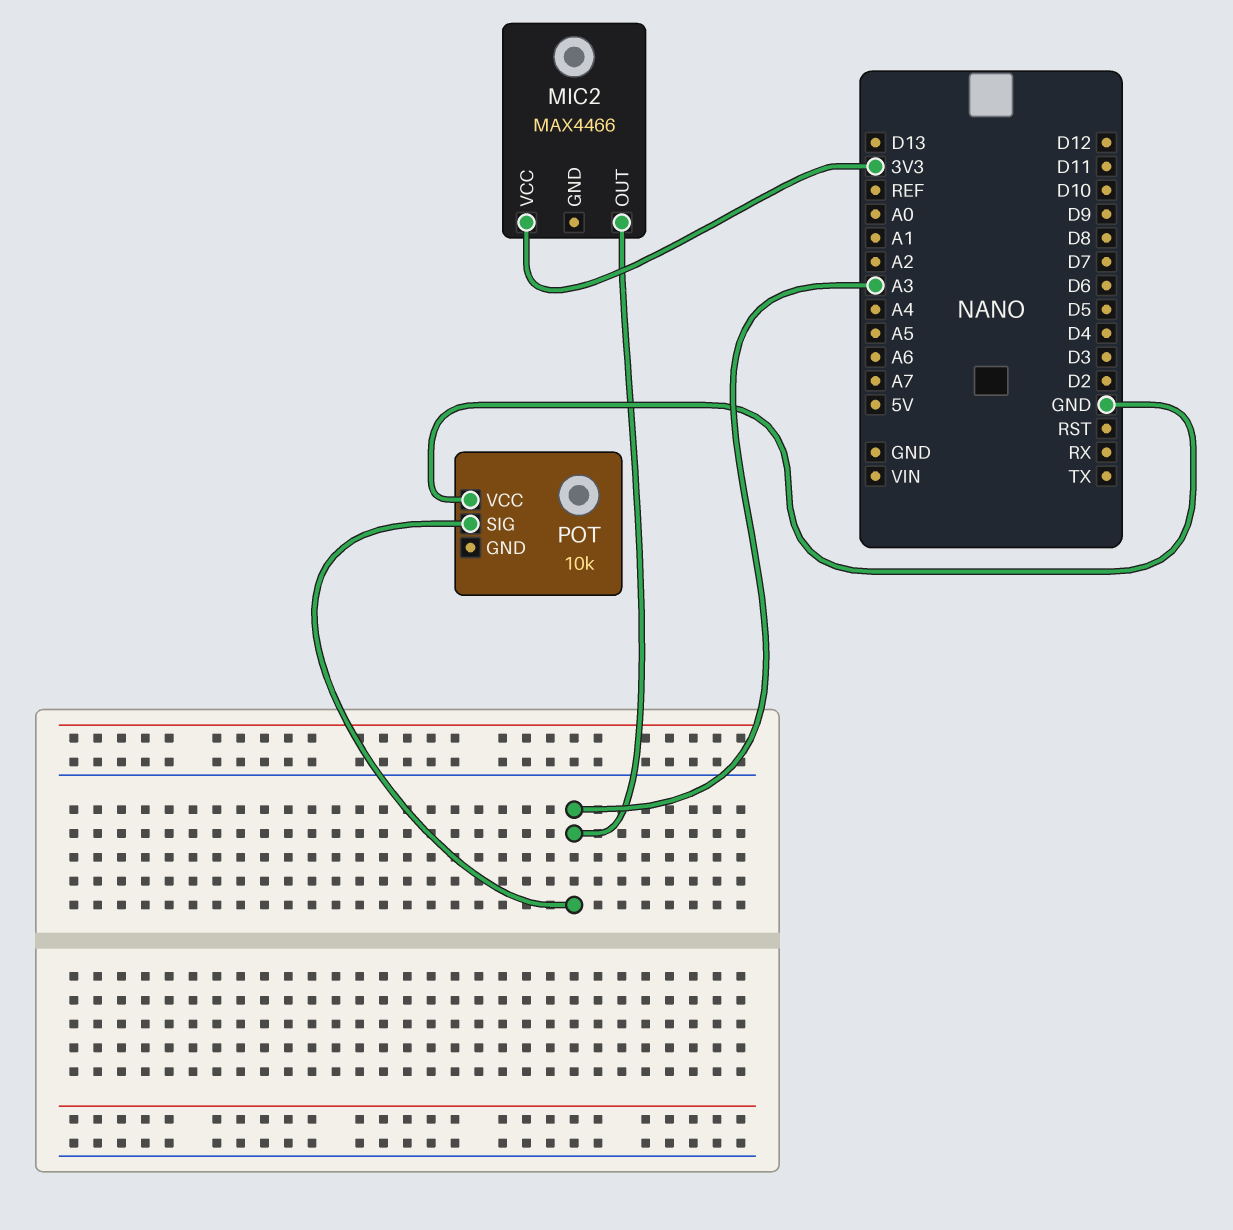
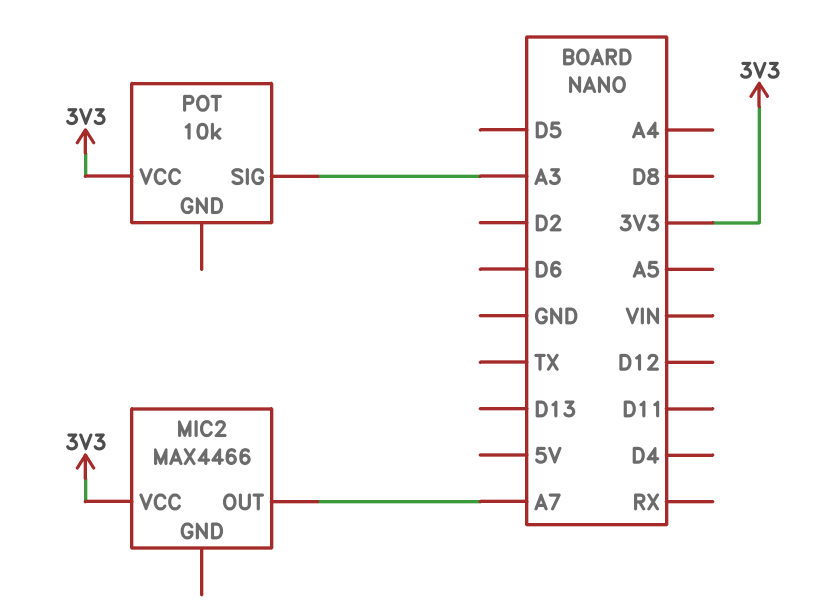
MIC2 pin OUT: A3 -> A7
POT pin VCC: GND -> 3V3

